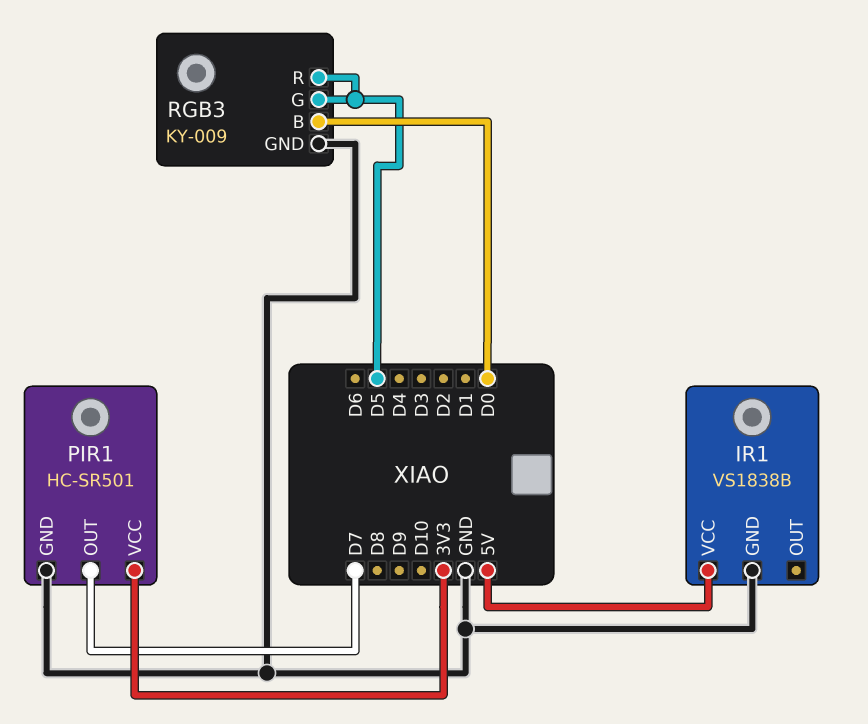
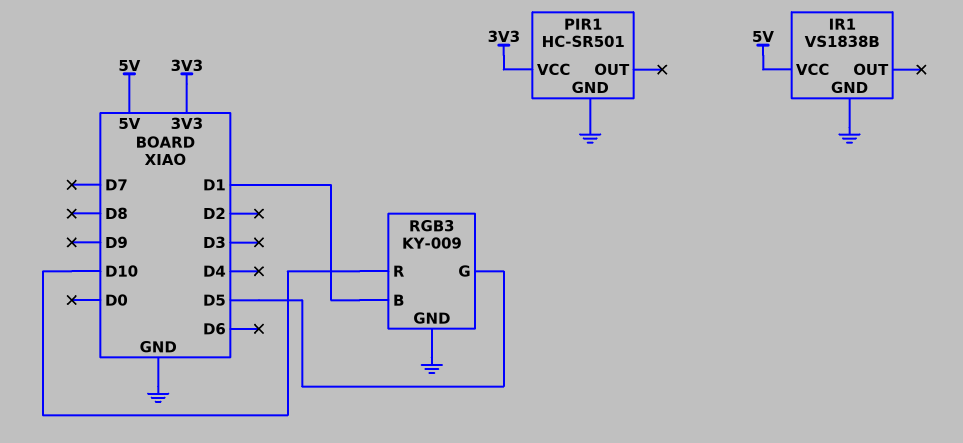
PIR1 pin OUT: D7 -> none
RGB3 pin B: D0 -> D1
RGB3 pin R: D5 -> D10

